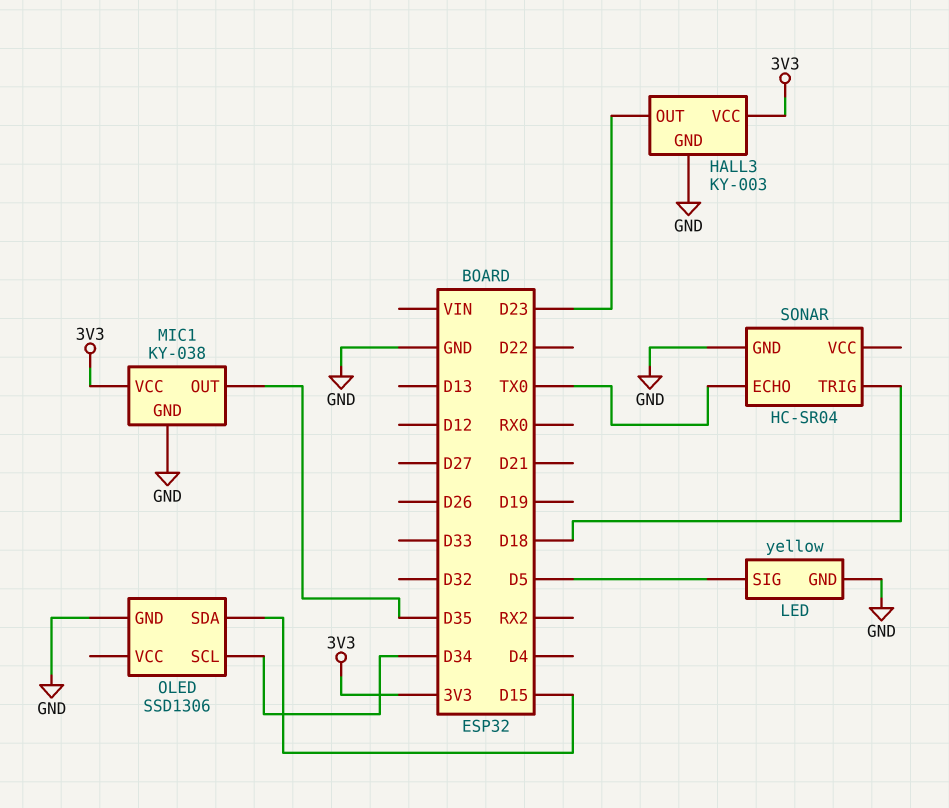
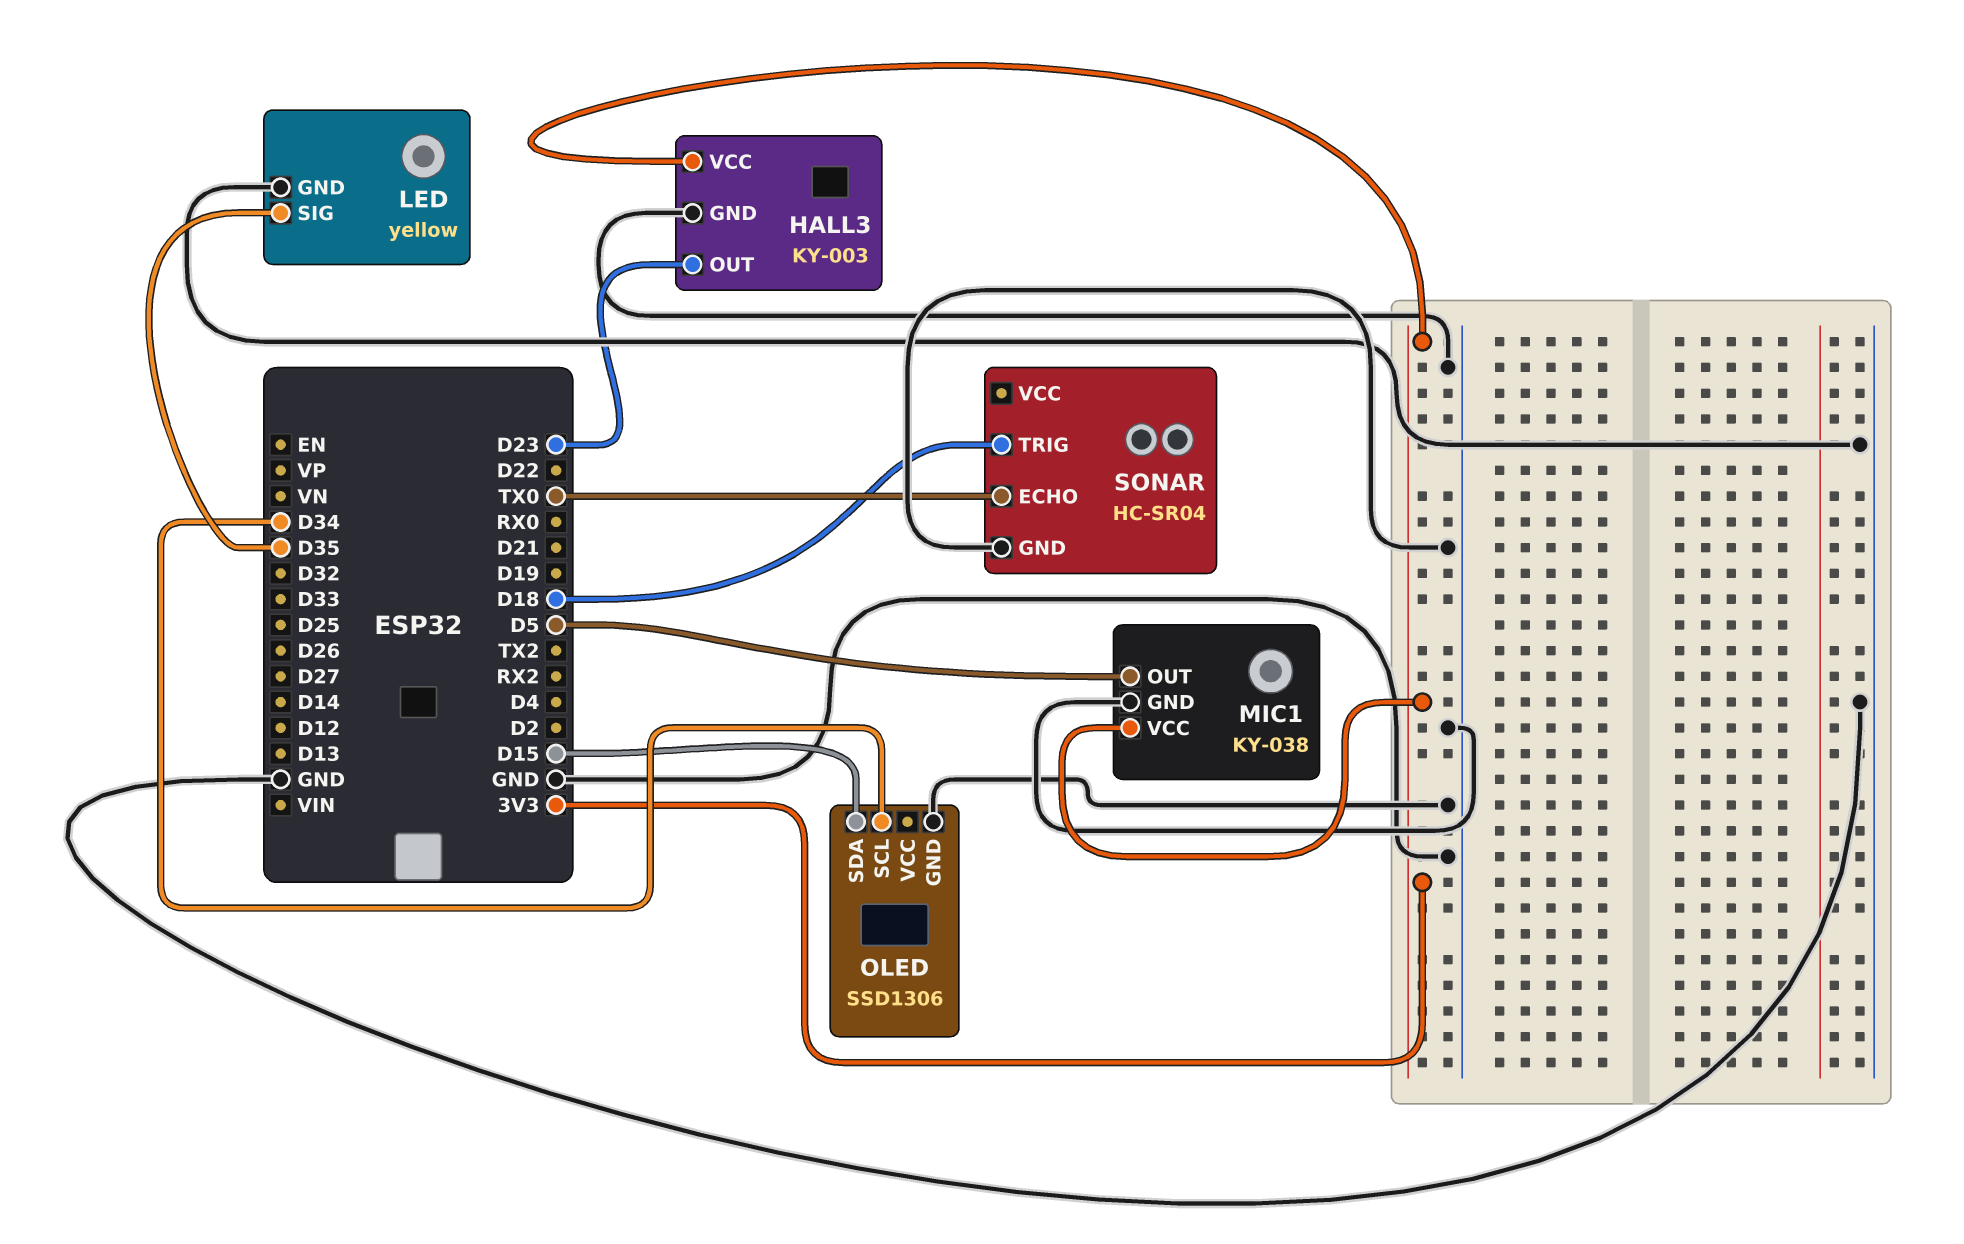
LED pin SIG: D5 -> D35
MIC1 pin OUT: D35 -> D5

